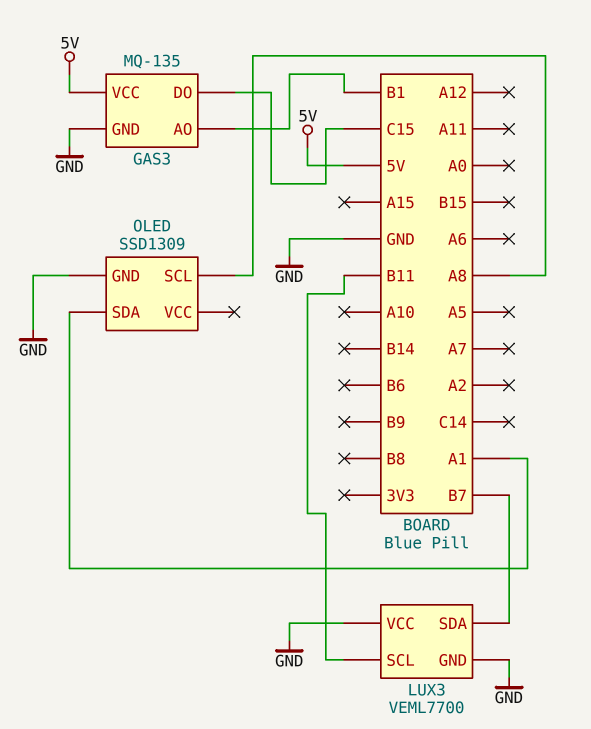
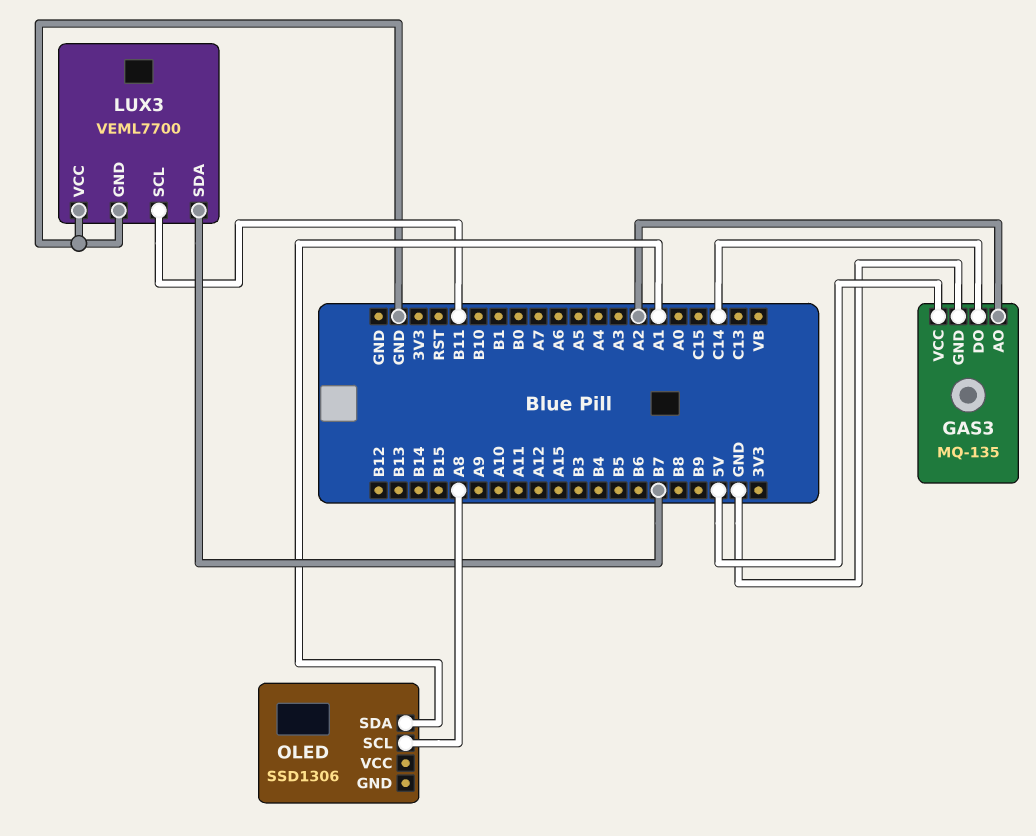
GAS3 pin AO: B1 -> A2
GAS3 pin DO: C15 -> C14
OLED: SSD1309 -> SSD1306
OLED pin GND: GND -> none

